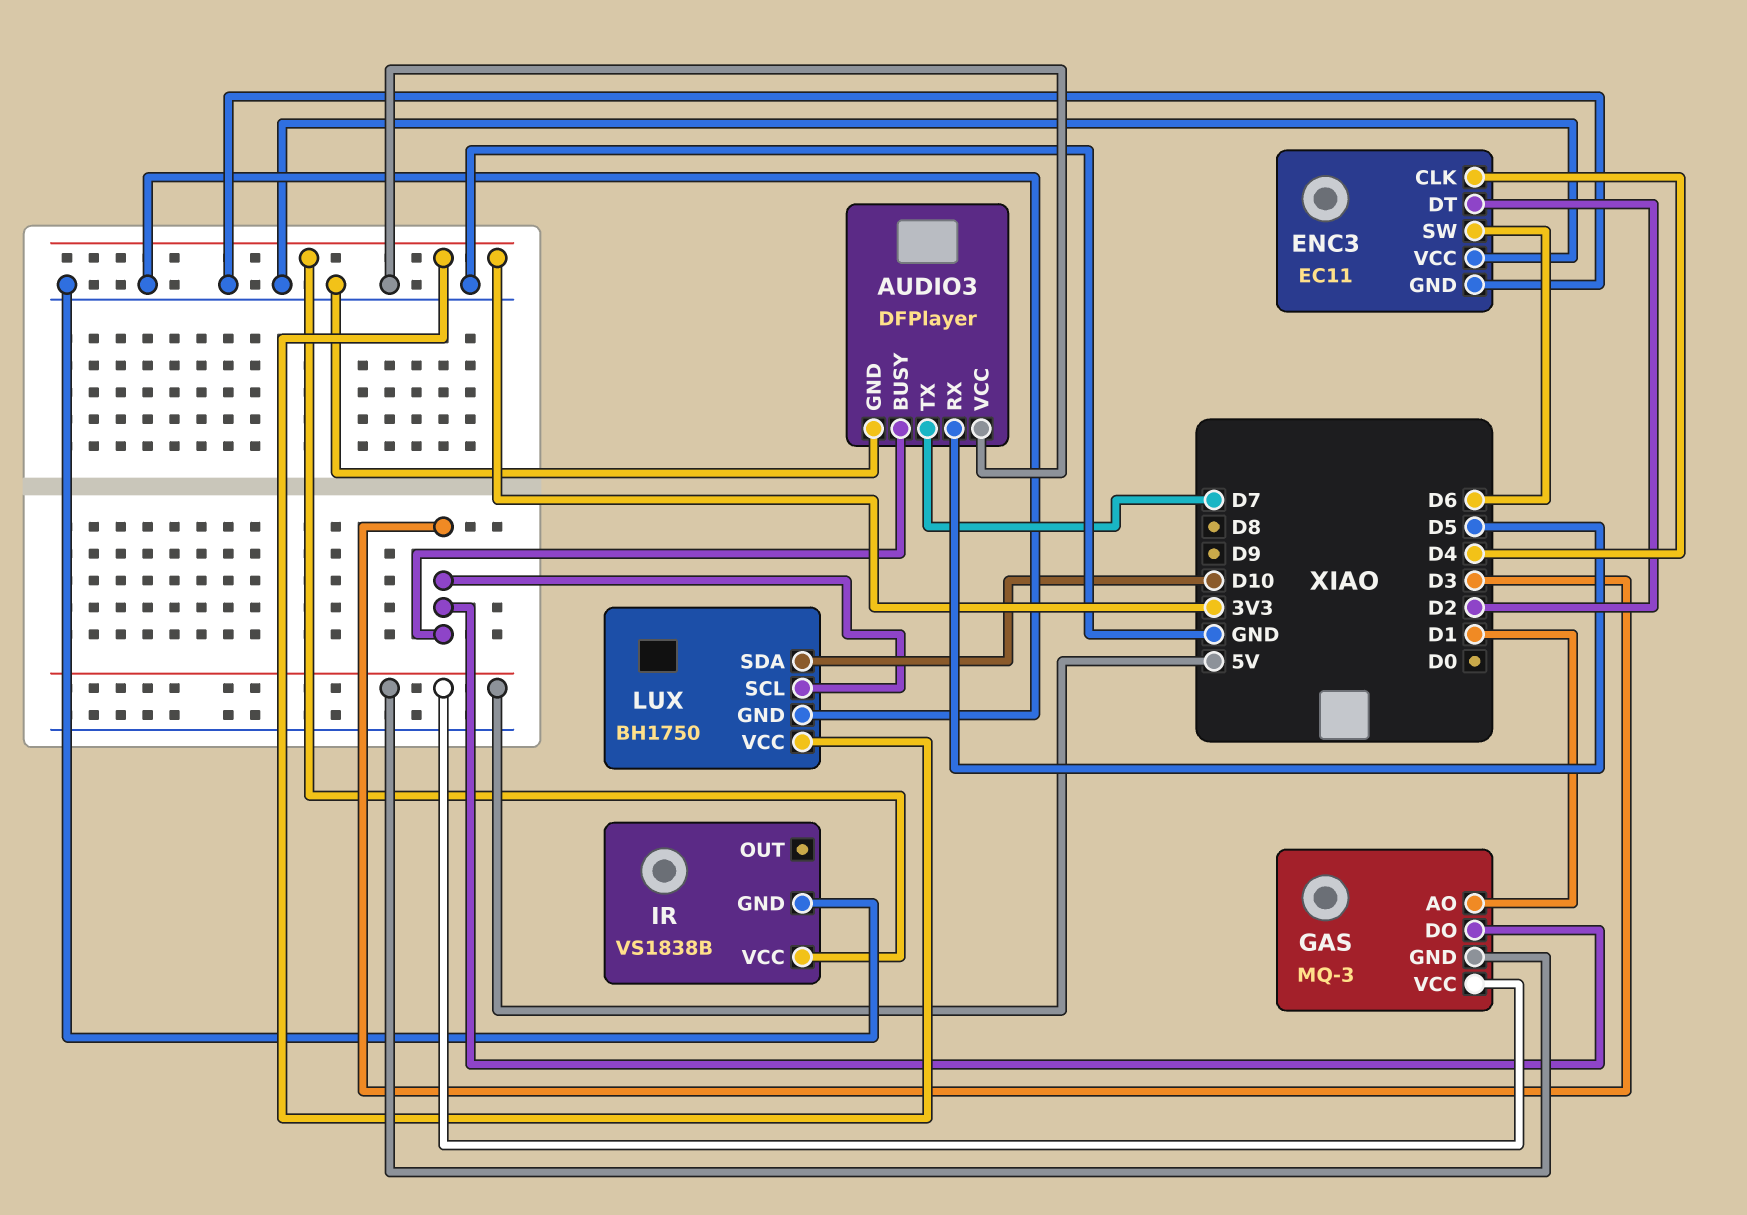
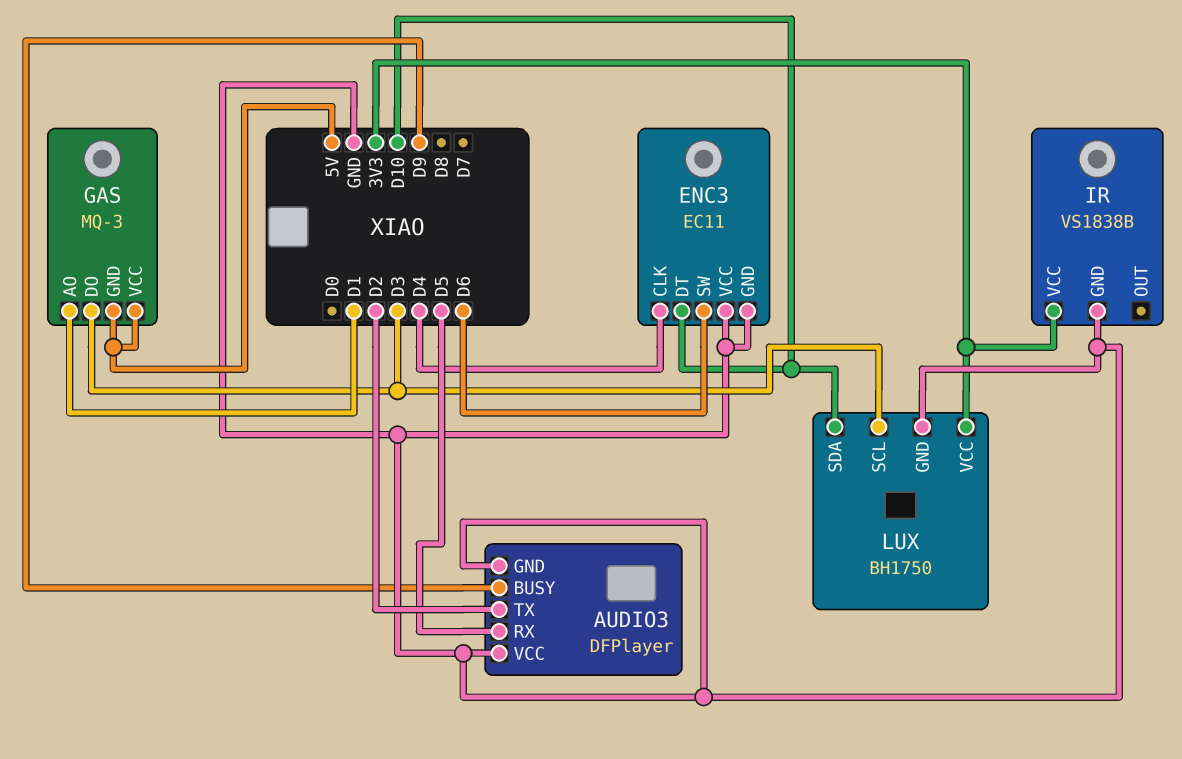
AUDIO3 pin BUSY: D3 -> D9
AUDIO3 pin TX: D7 -> D2
ENC3 pin DT: D2 -> D10

